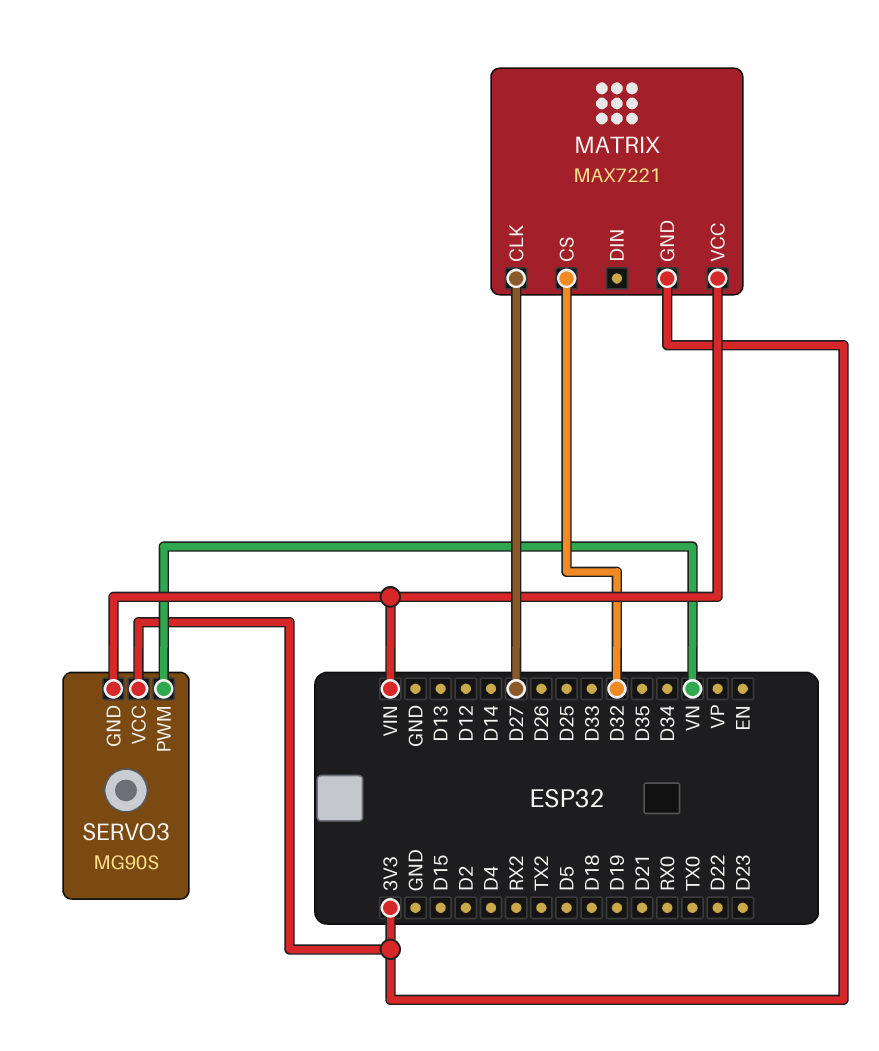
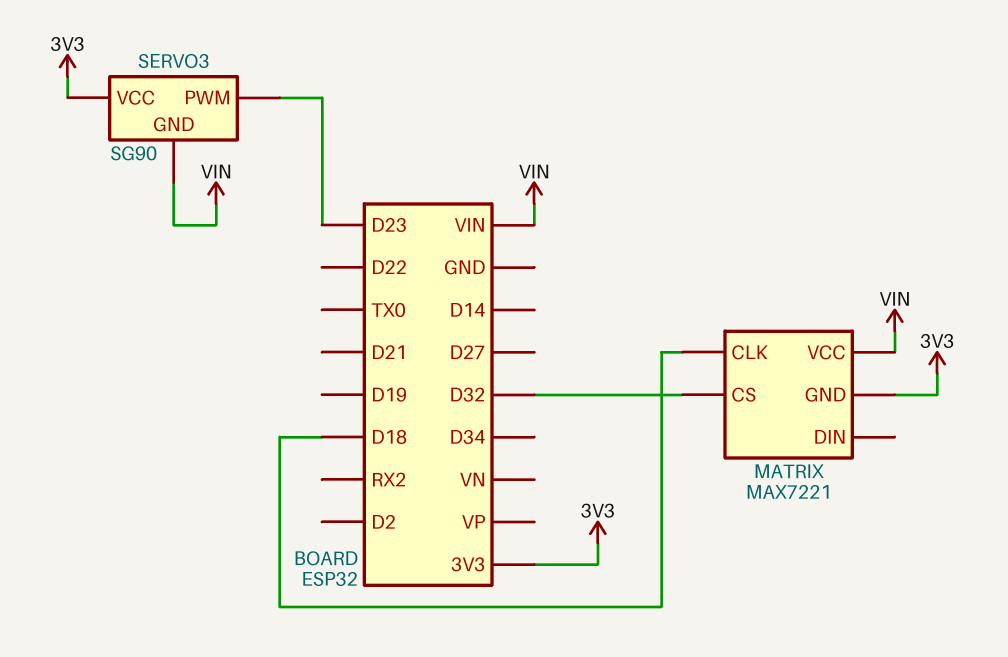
MATRIX pin CLK: D27 -> D18
SERVO3: MG90S -> SG90
SERVO3 pin PWM: VN -> D23

